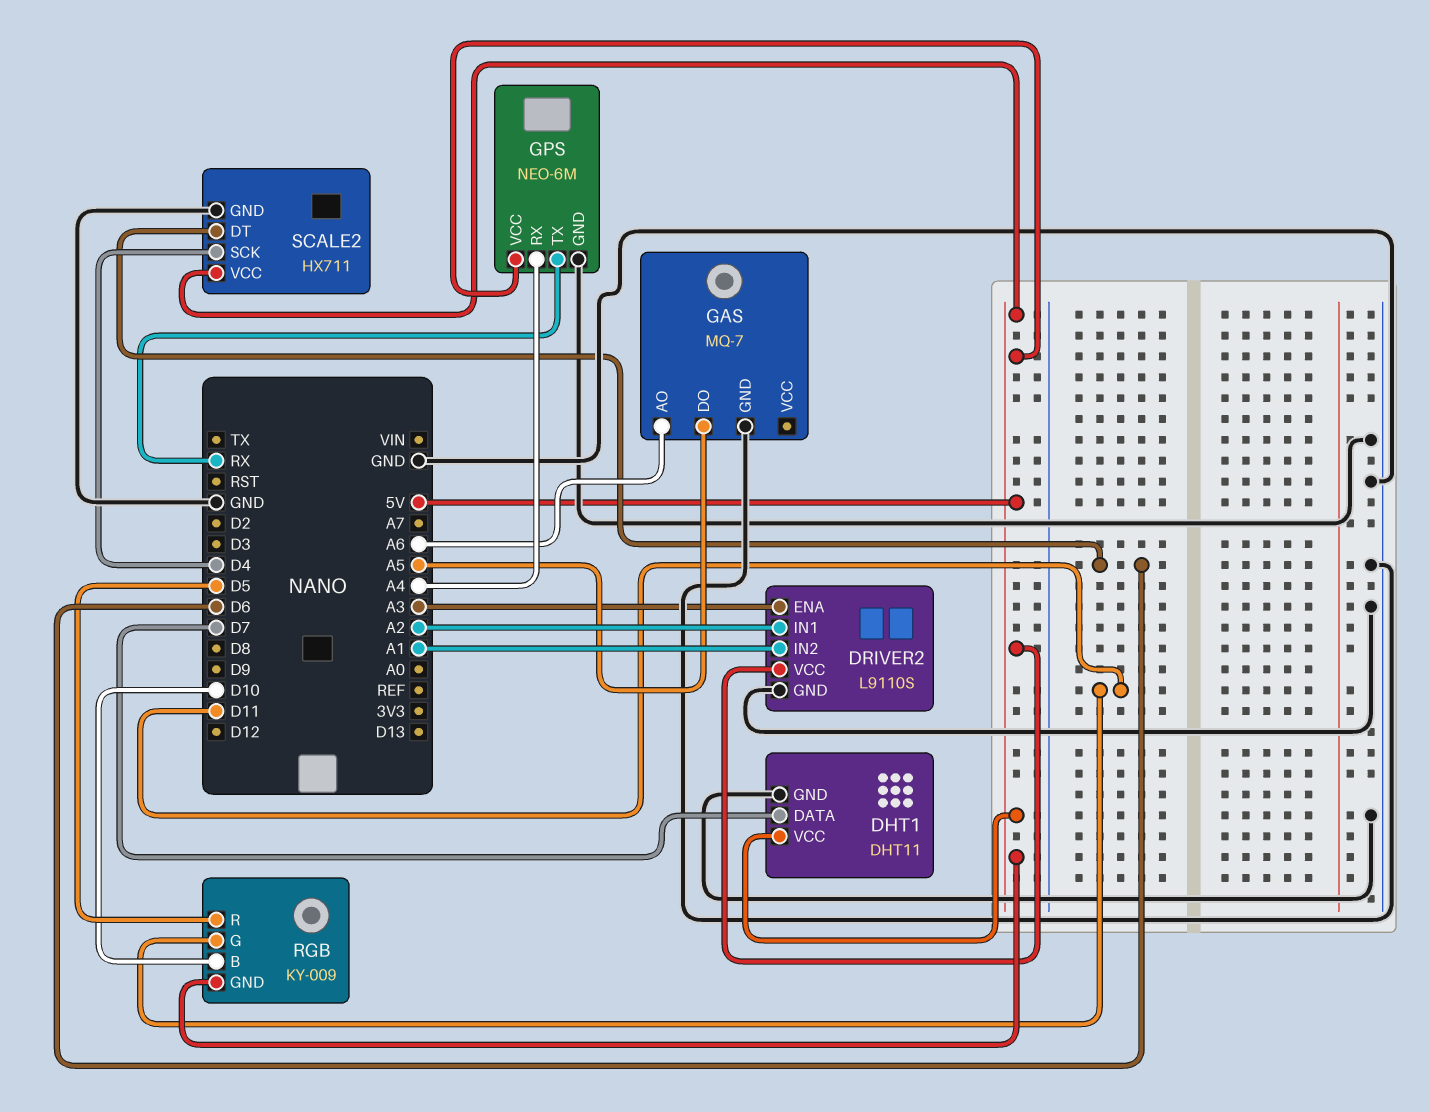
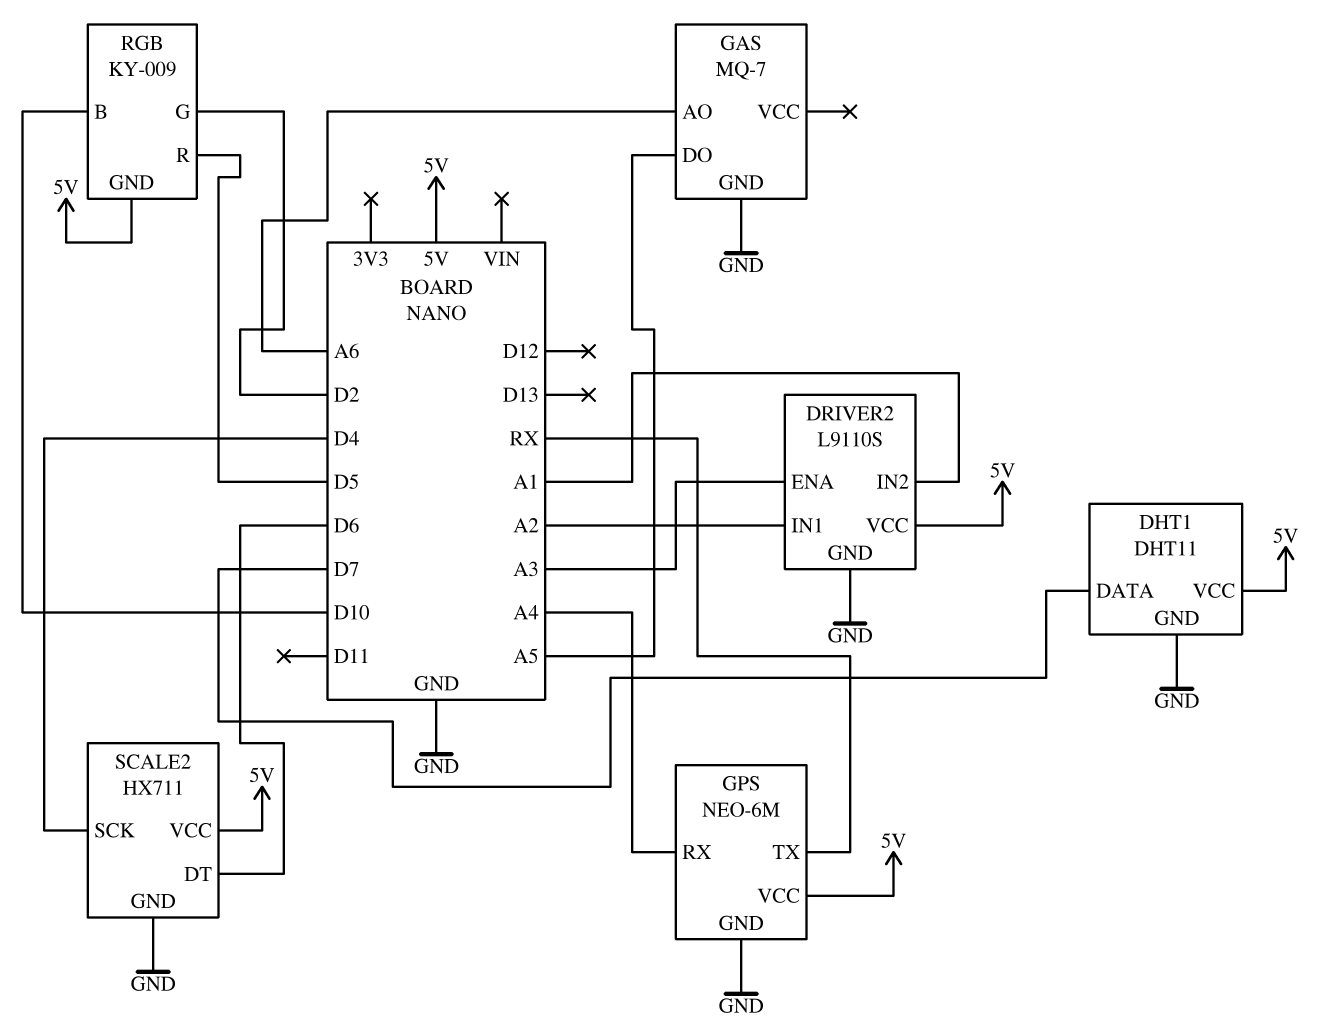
RGB pin G: D11 -> D2

